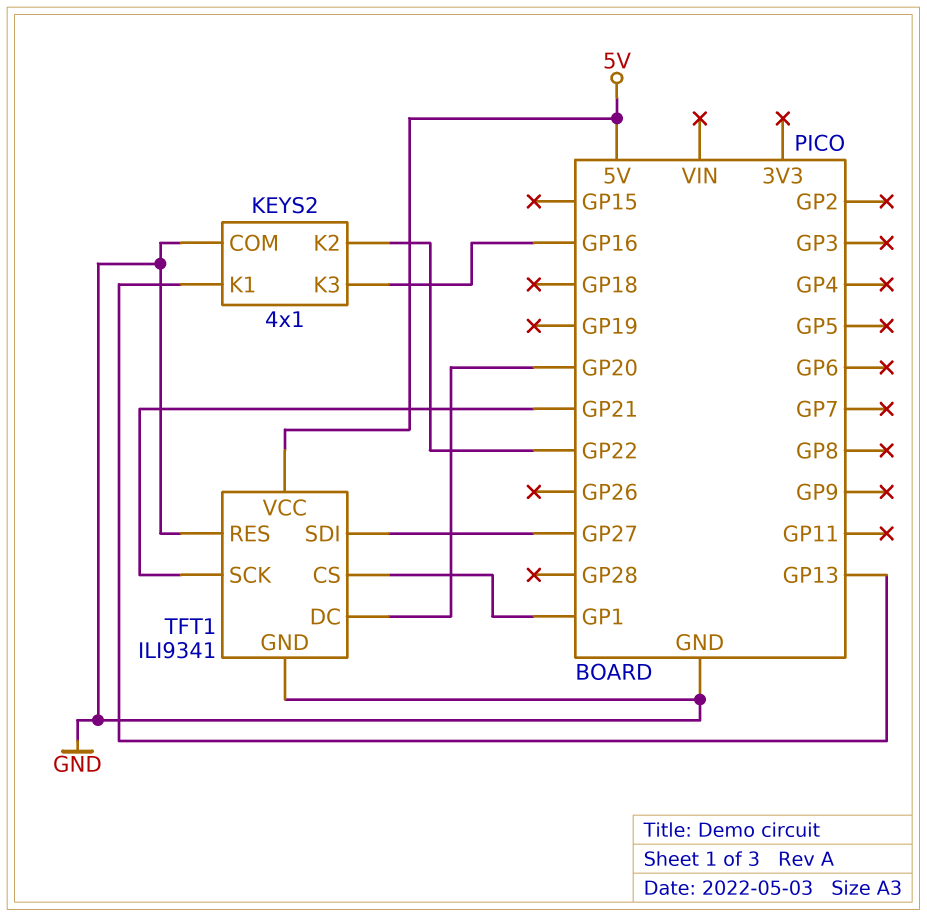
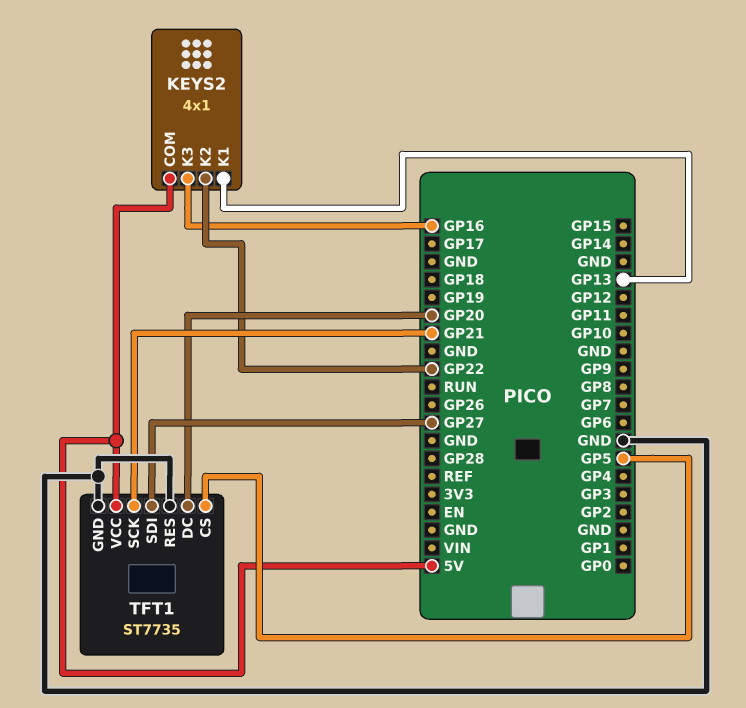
KEYS2 pin COM: GND -> 5V
TFT1: ILI9341 -> ST7735
TFT1 pin CS: GP1 -> GP5

